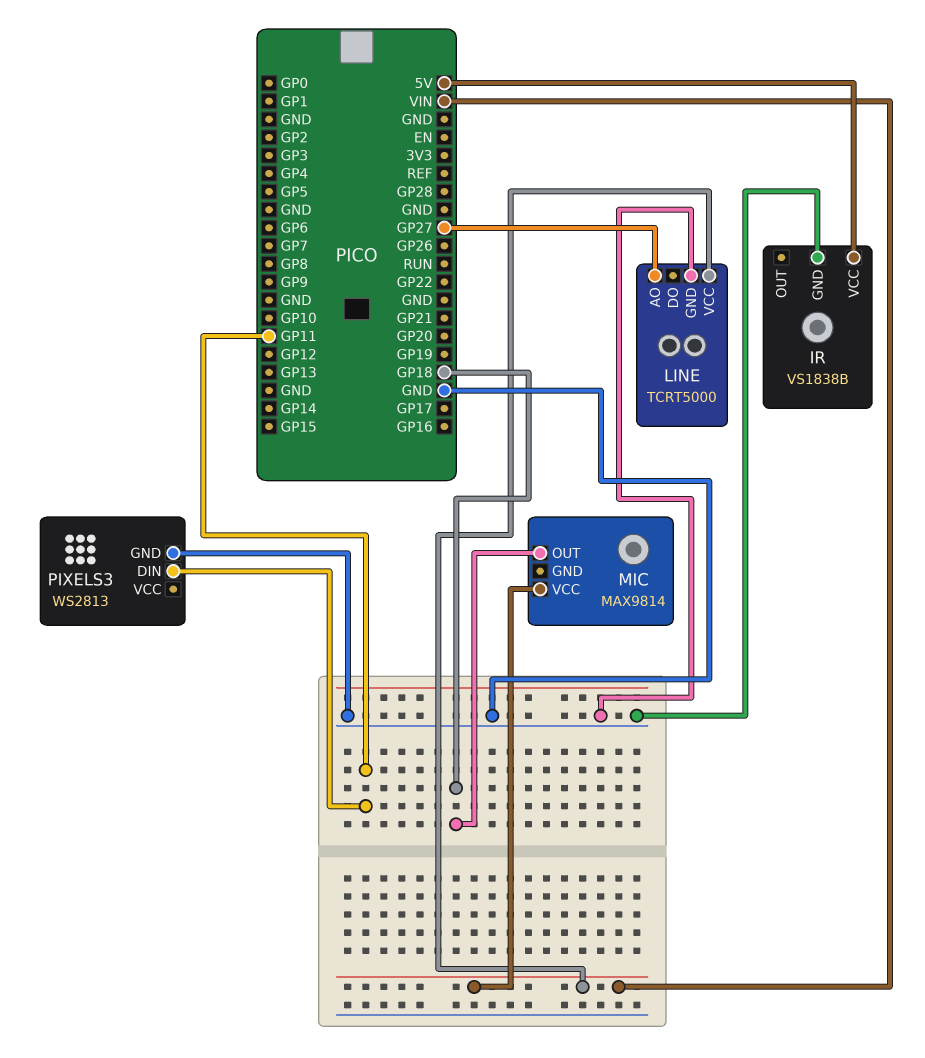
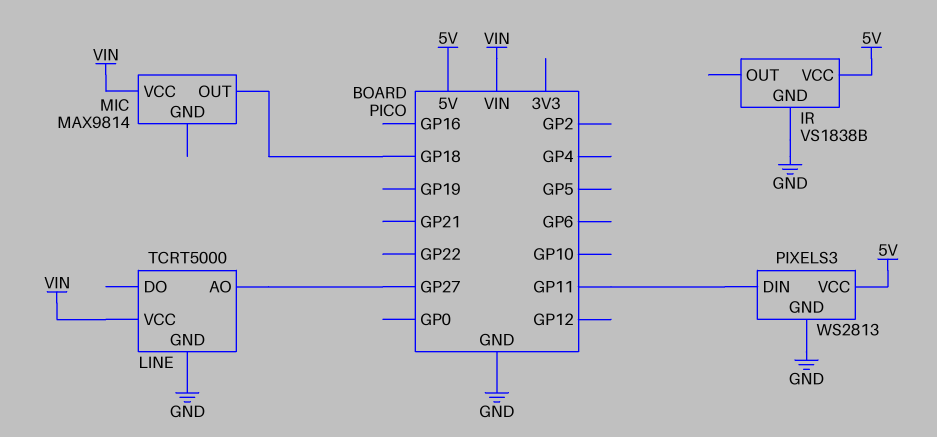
PIXELS3 pin VCC: none -> 5V

